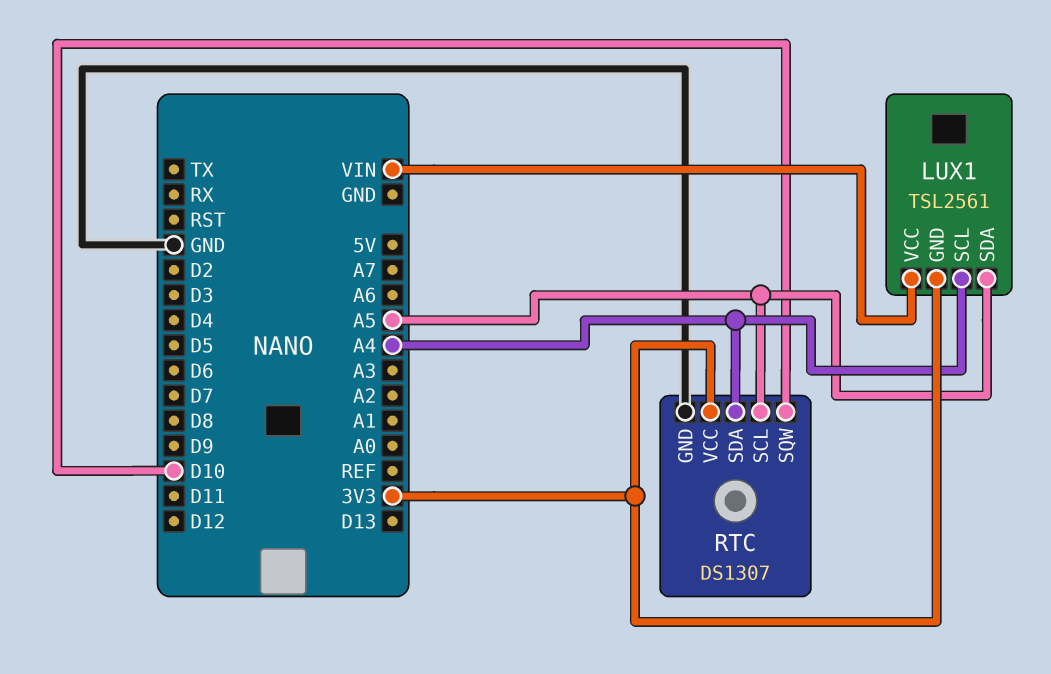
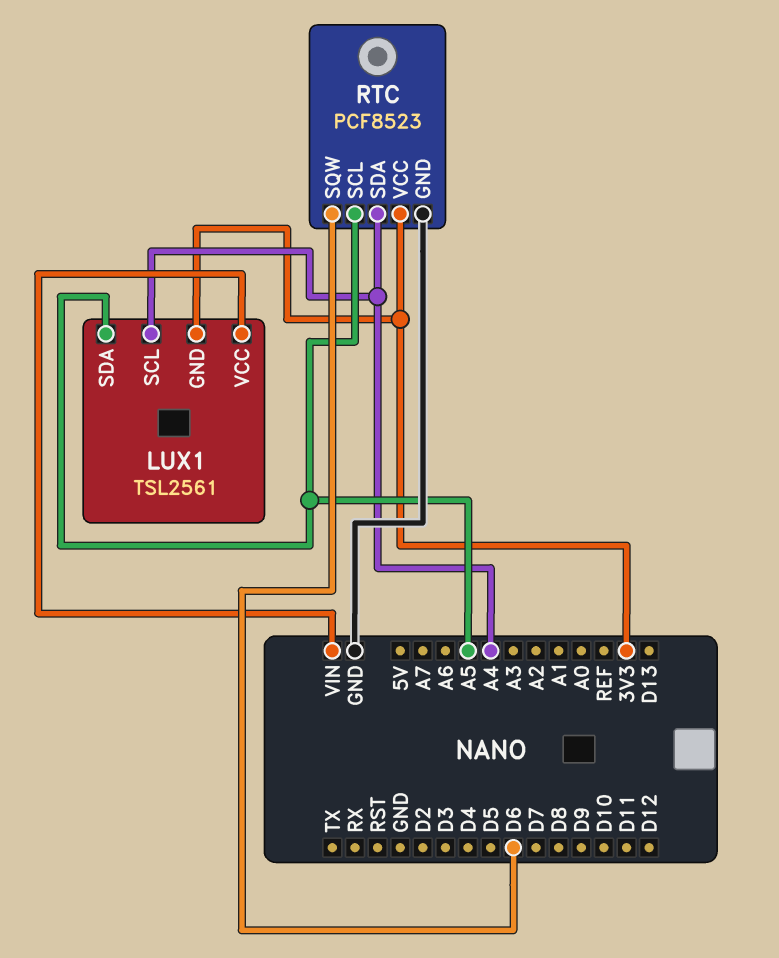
RTC: DS1307 -> PCF8523
RTC pin SQW: D10 -> D6

